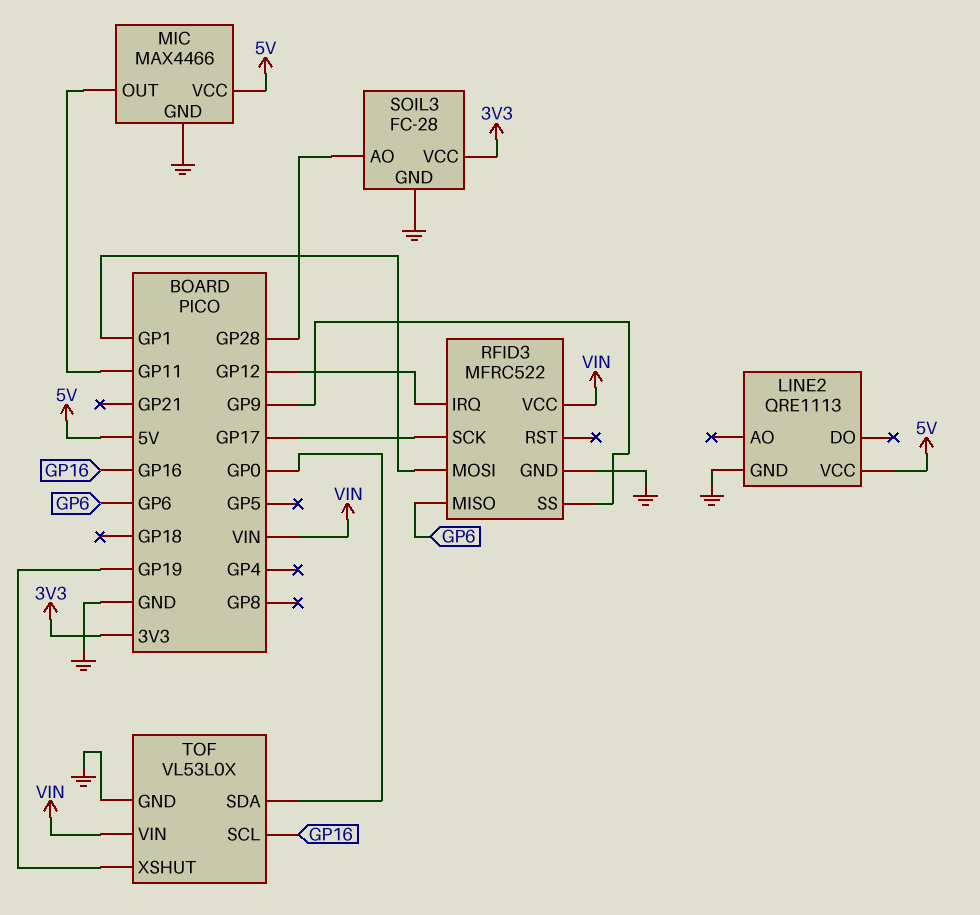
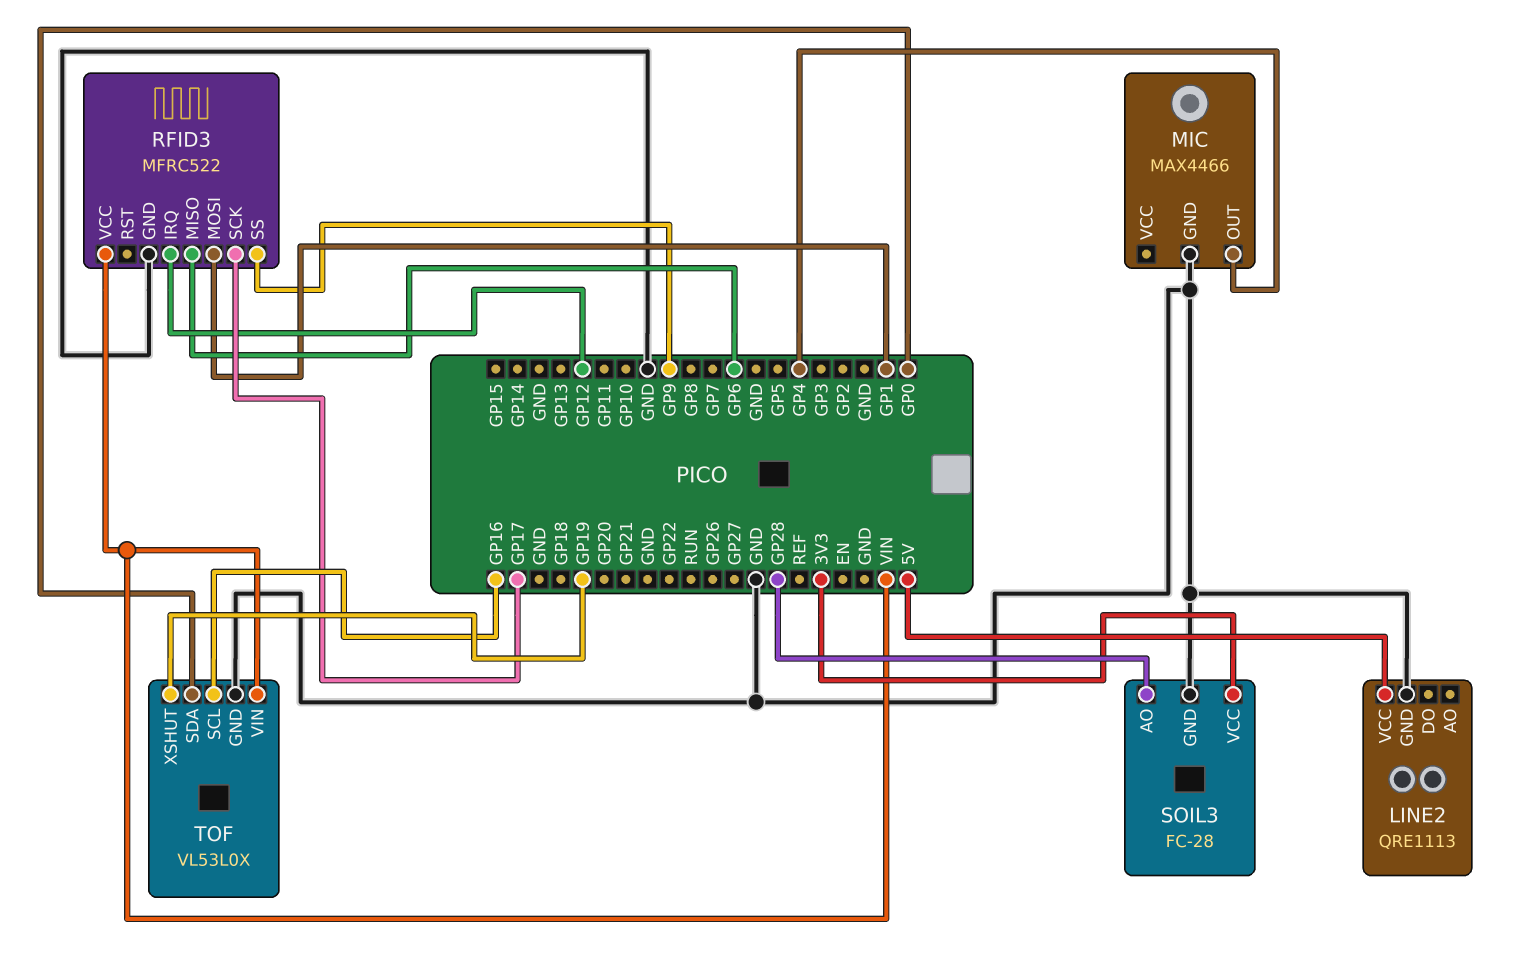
MIC pin OUT: GP11 -> GP4
MIC pin VCC: 5V -> none

